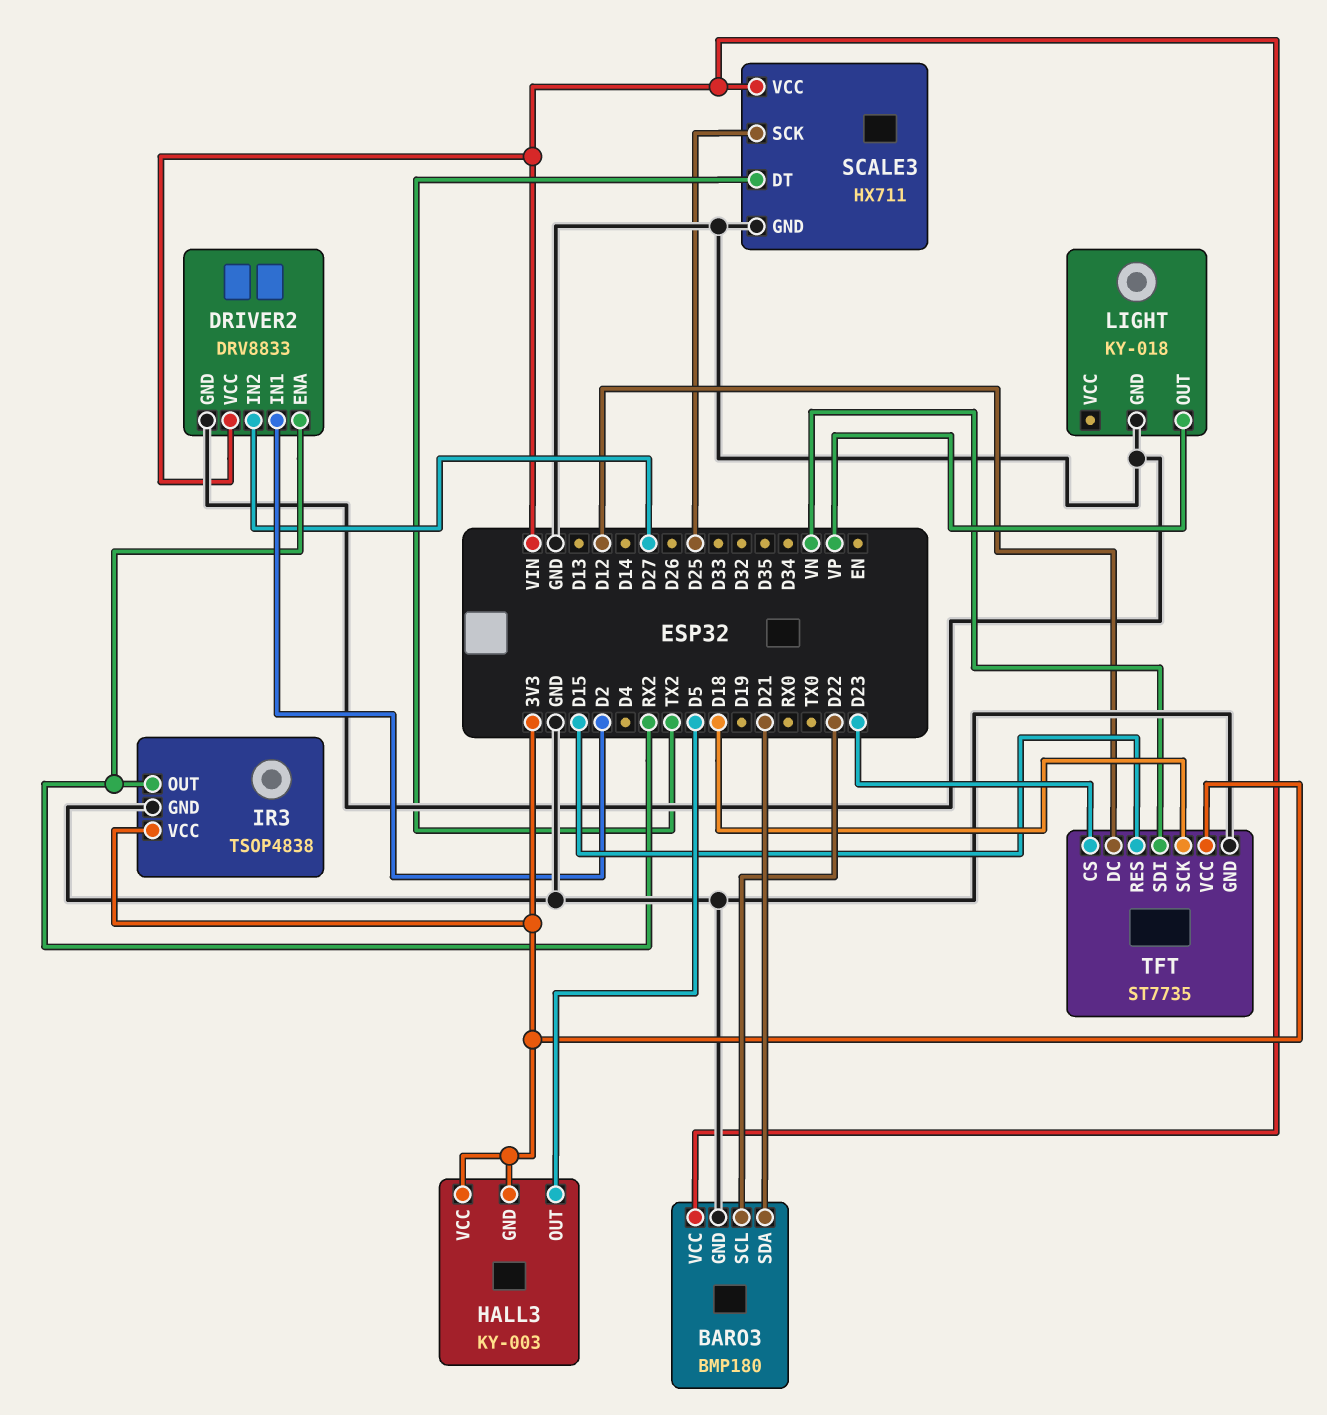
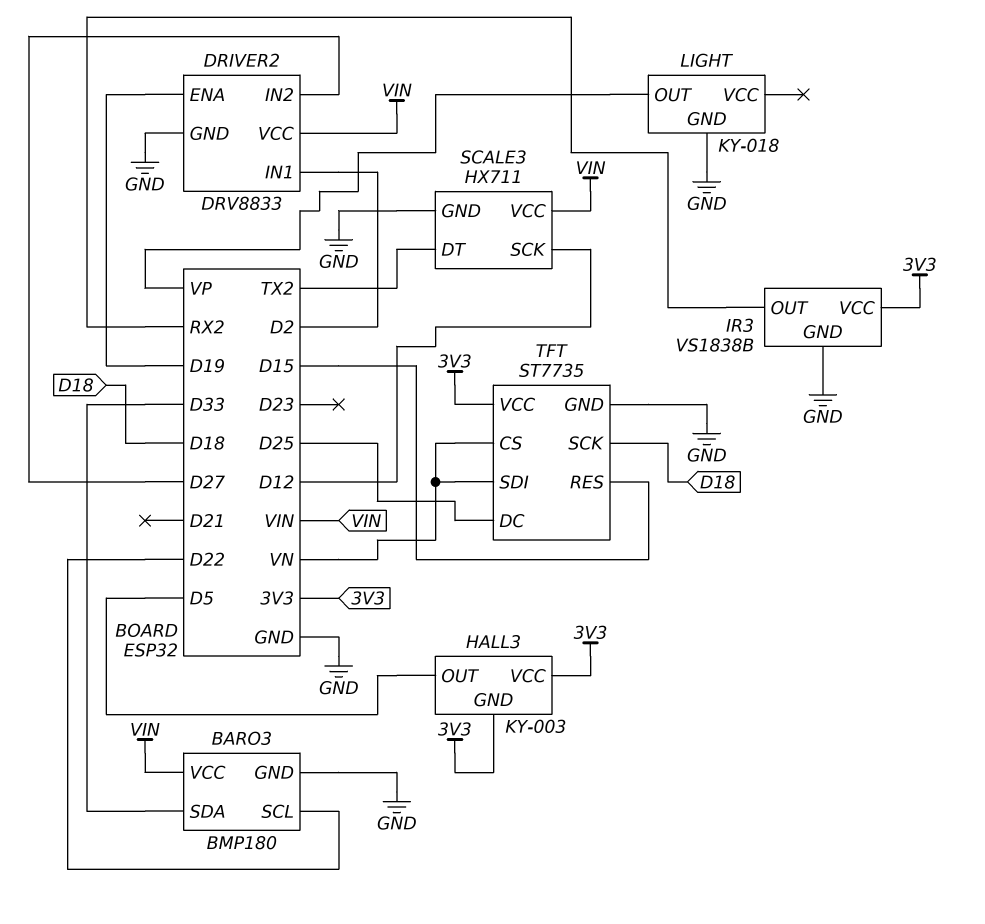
BARO3 pin SDA: D21 -> D33
DRIVER2 pin ENA: RX2 -> D19
IR3: TSOP4838 -> VS1838B
SCALE3 pin SCK: D25 -> D12
TFT pin CS: D23 -> VN
TFT pin DC: D12 -> D25

